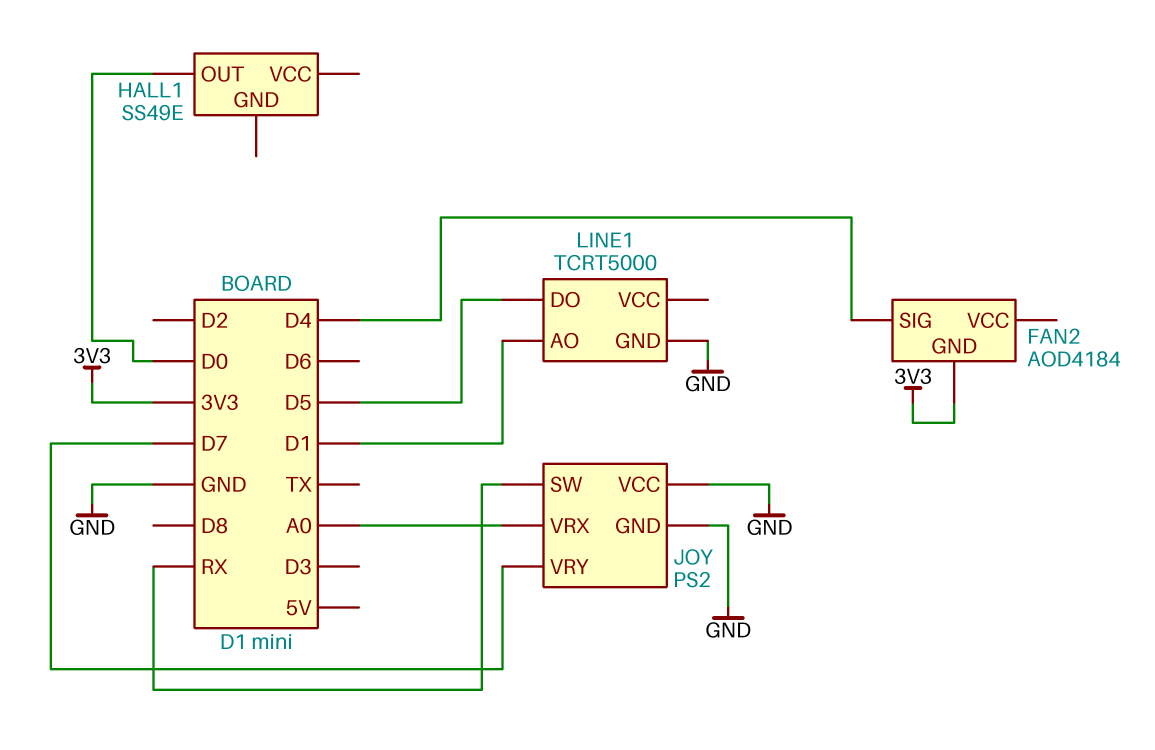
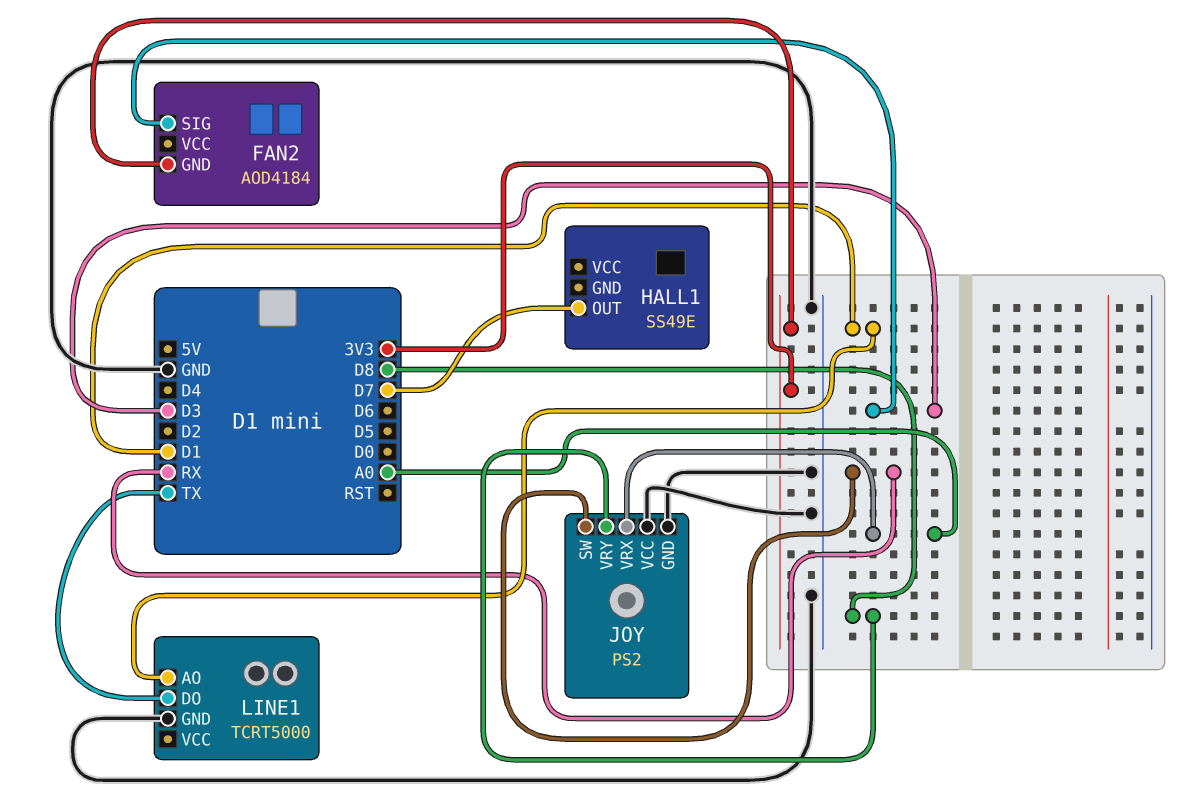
FAN2 pin SIG: D4 -> D3
HALL1 pin OUT: D0 -> D7
JOY pin VRY: D7 -> D8
LINE1 pin DO: D5 -> TX

